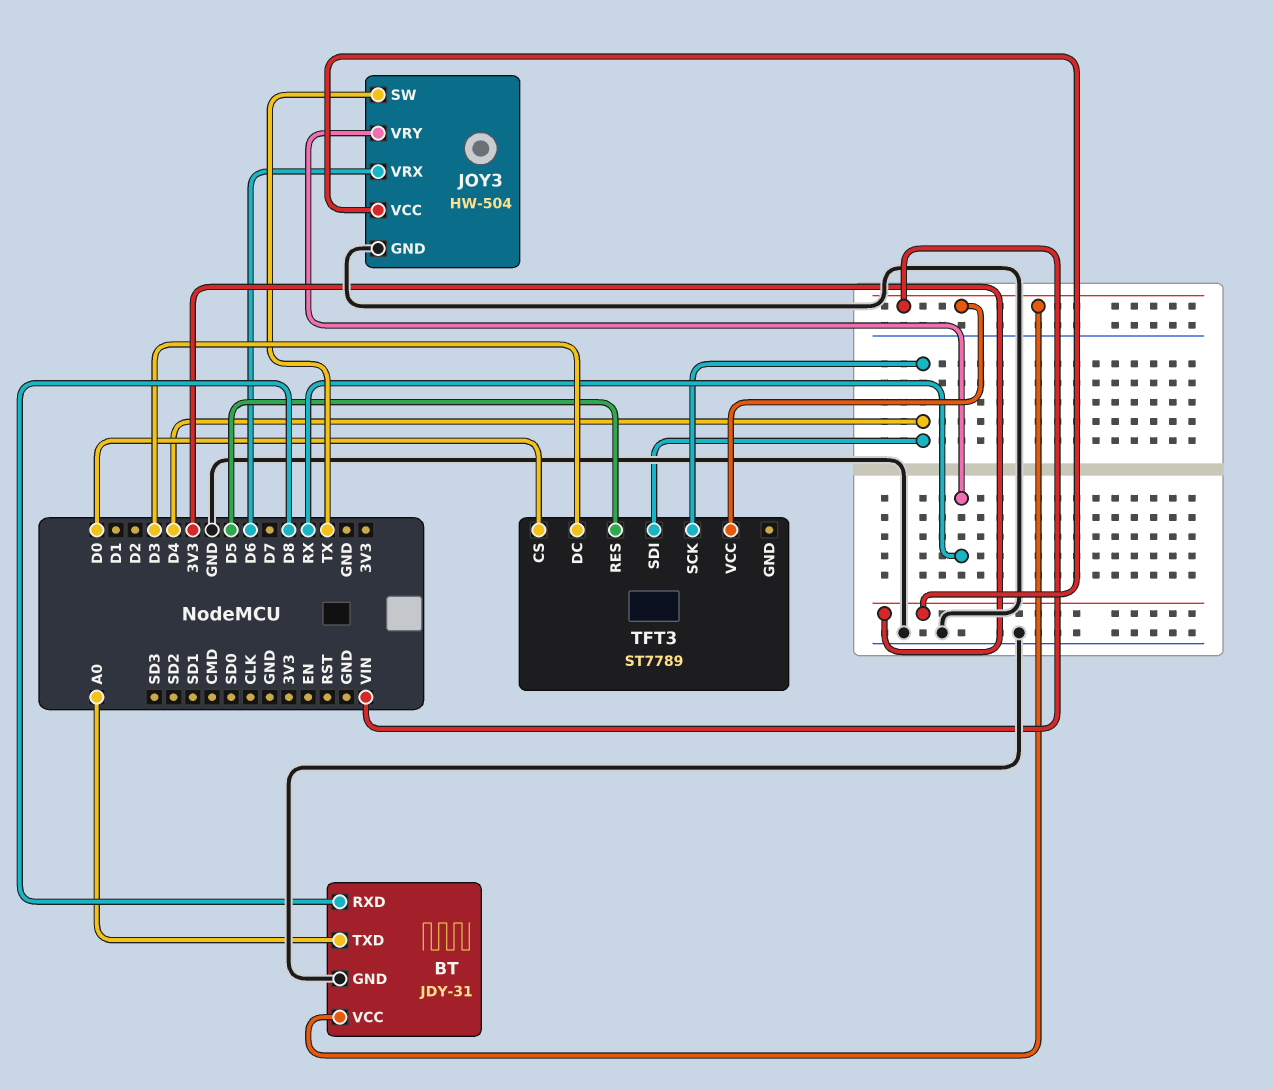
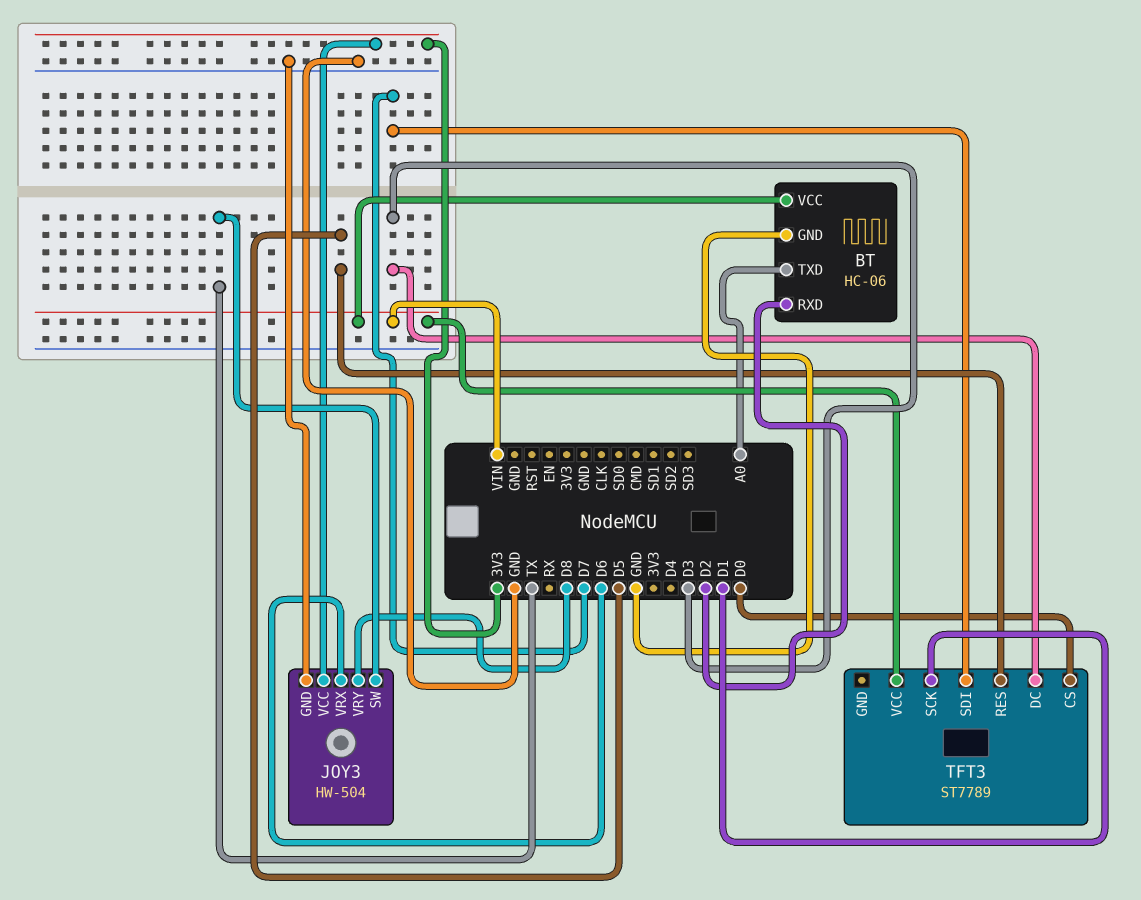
BT: JDY-31 -> HC-06
BT pin RXD: D8 -> D2
JOY3 pin VRY: RX -> D8
TFT3 pin SCK: D4 -> D1
TFT3 pin SDI: D4 -> D7

